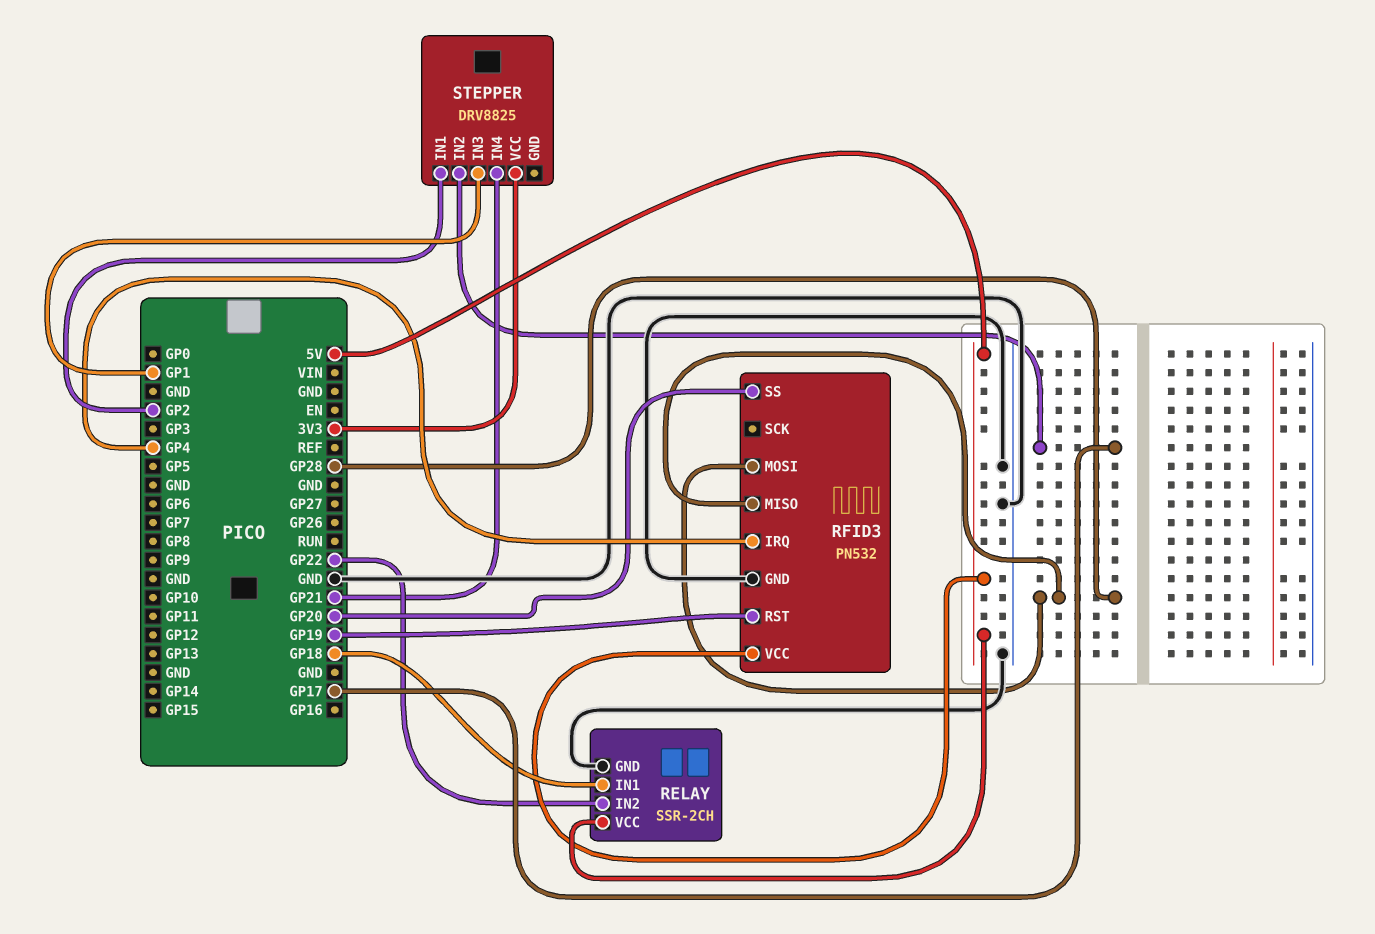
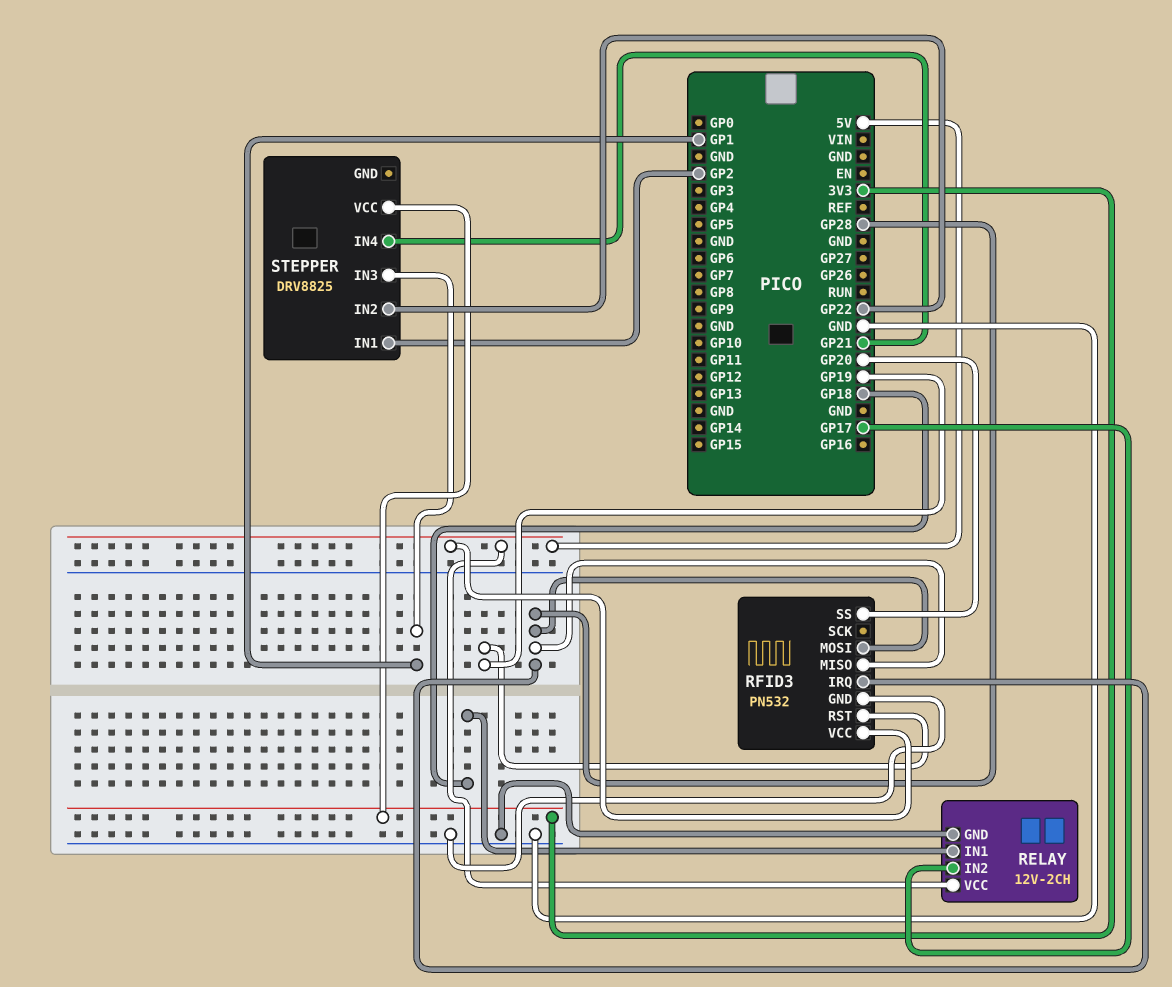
RELAY: SSR-2CH -> 12V-2CH
RELAY pin IN2: GP22 -> GP17
RFID3 pin IRQ: GP4 -> GP28
STEPPER pin IN2: GP17 -> GP22

